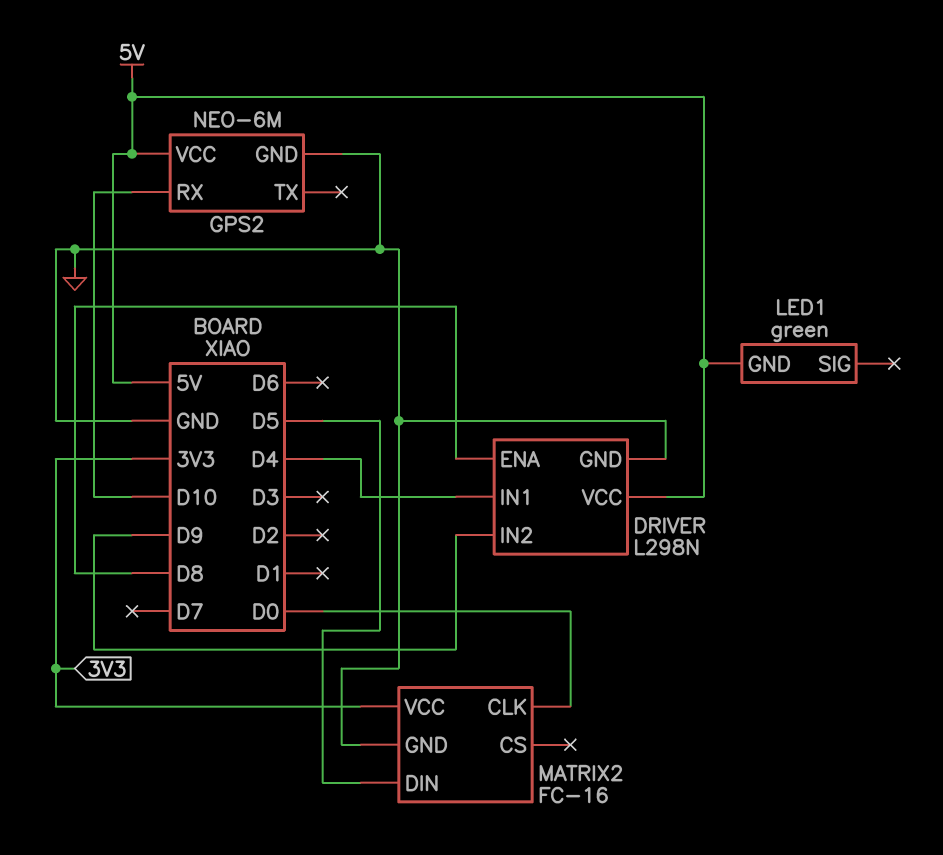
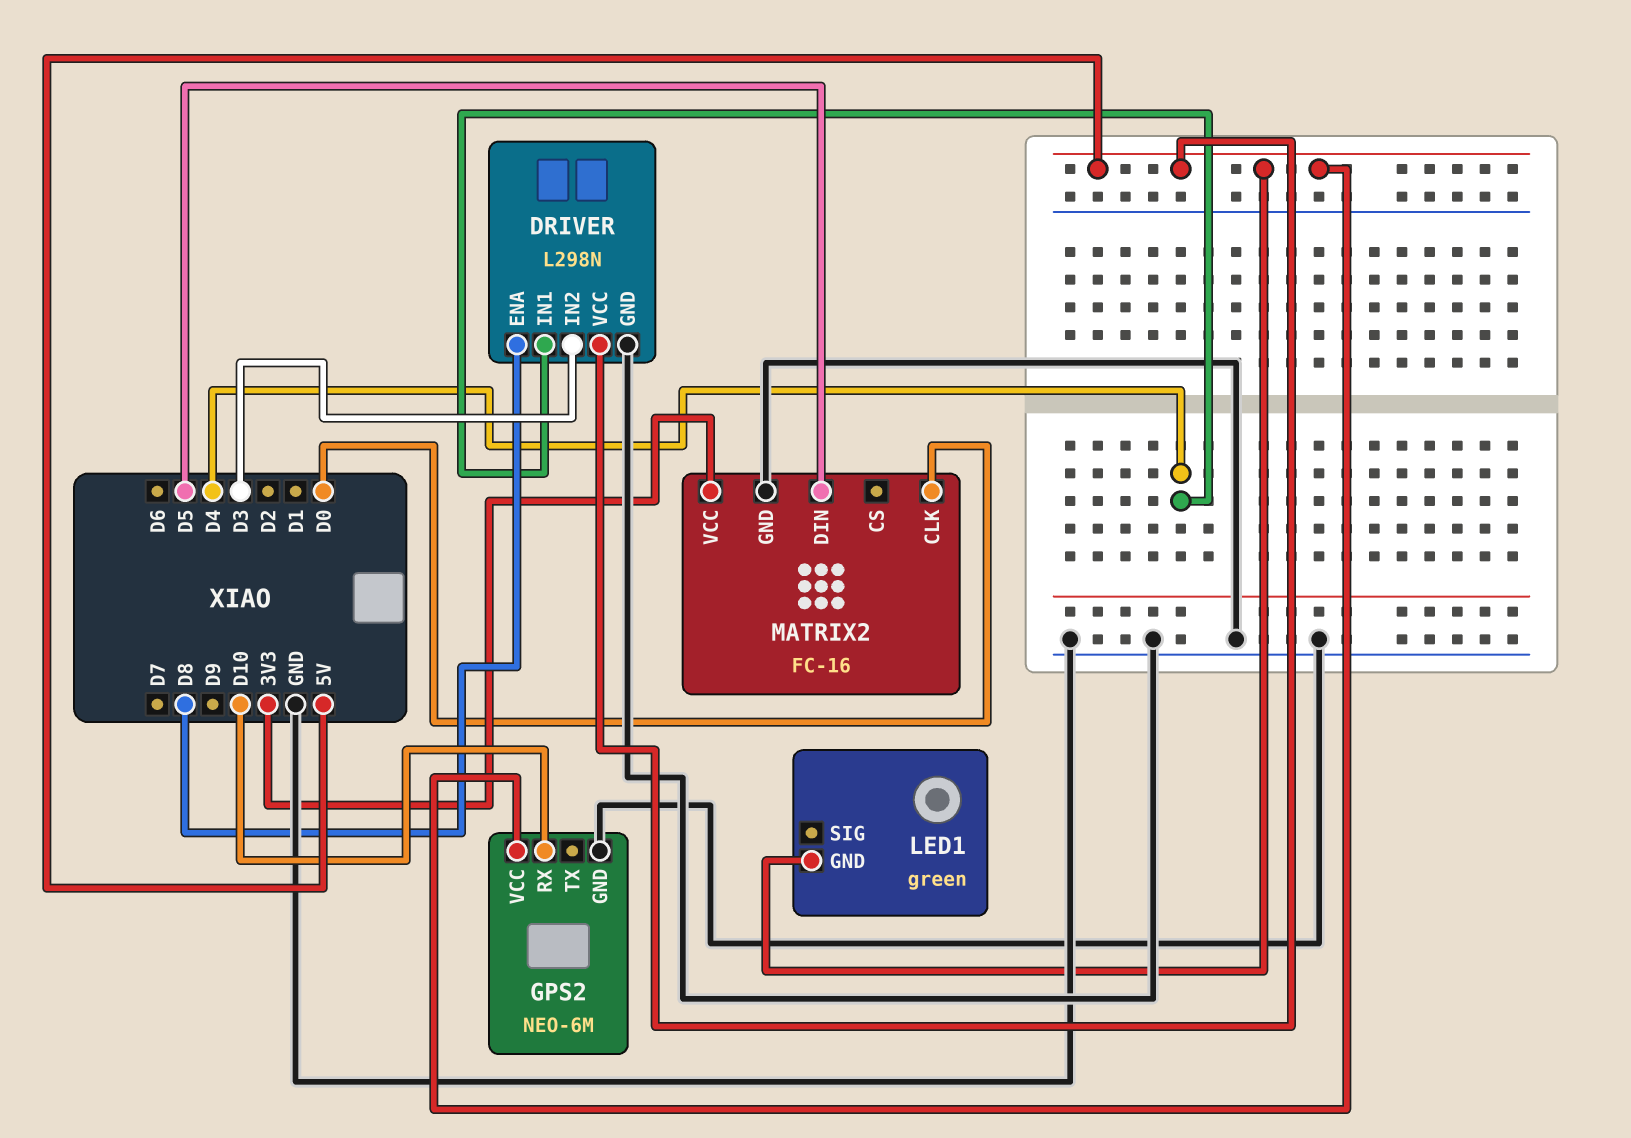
DRIVER pin IN2: D9 -> D3

